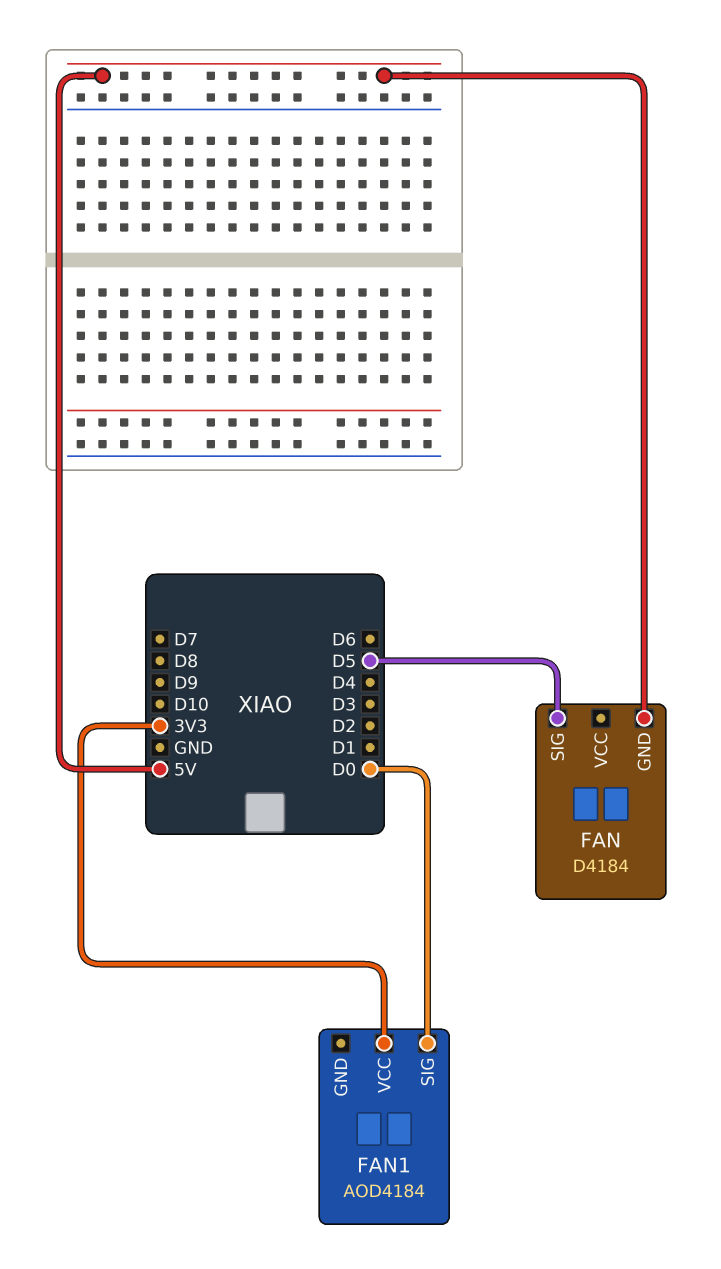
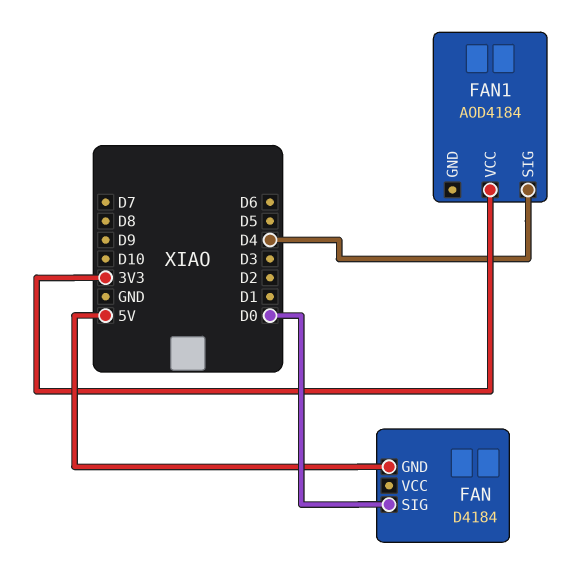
FAN pin SIG: D5 -> D0
FAN1 pin SIG: D0 -> D4

